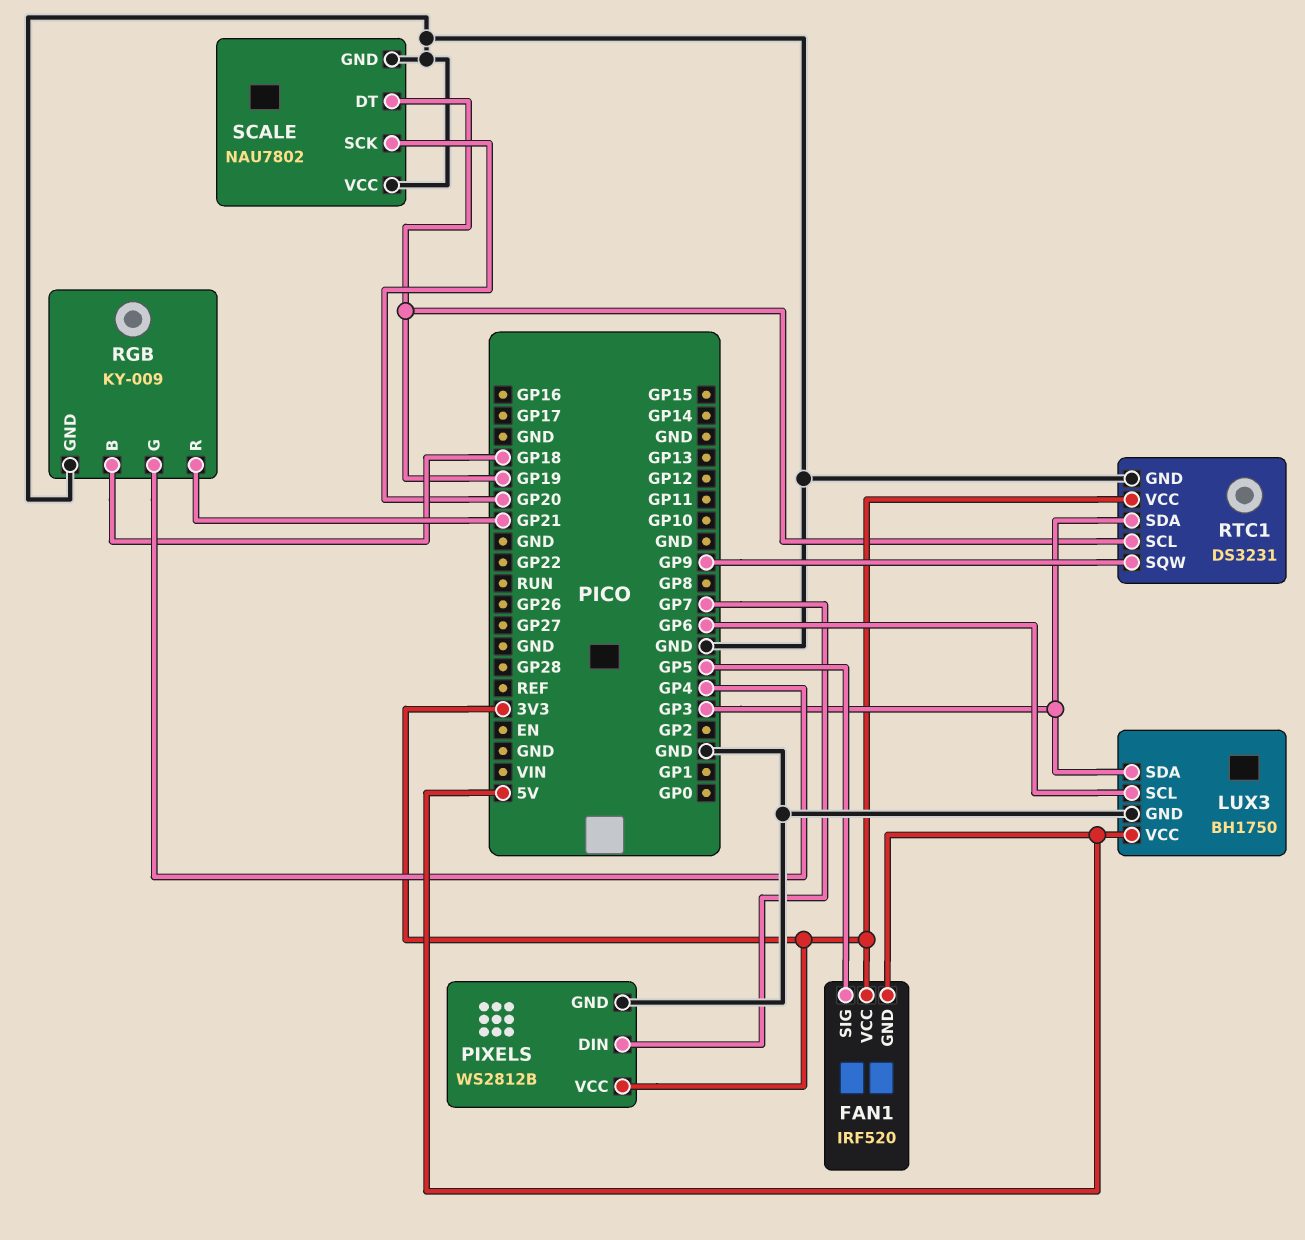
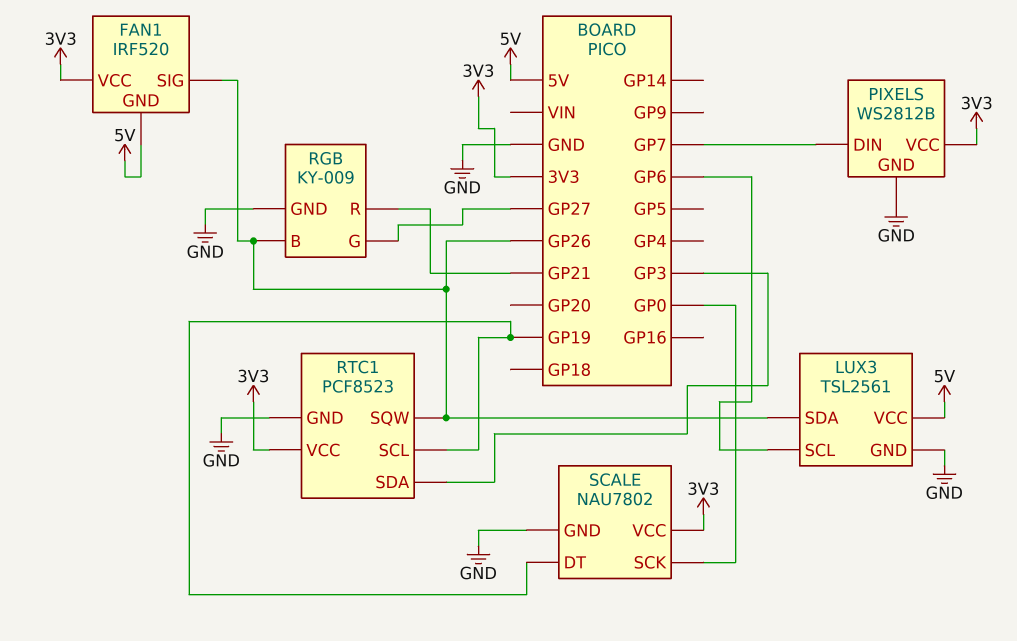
FAN1 pin SIG: GP5 -> GP26
LUX3: BH1750 -> TSL2561
LUX3 pin SDA: GP3 -> GP26
RGB pin B: GP18 -> GP26
RGB pin G: GP4 -> GP27
RTC1: DS3231 -> PCF8523
RTC1 pin SQW: GP9 -> GP26
SCALE pin SCK: GP20 -> GP0
SCALE pin VCC: GND -> 3V3

